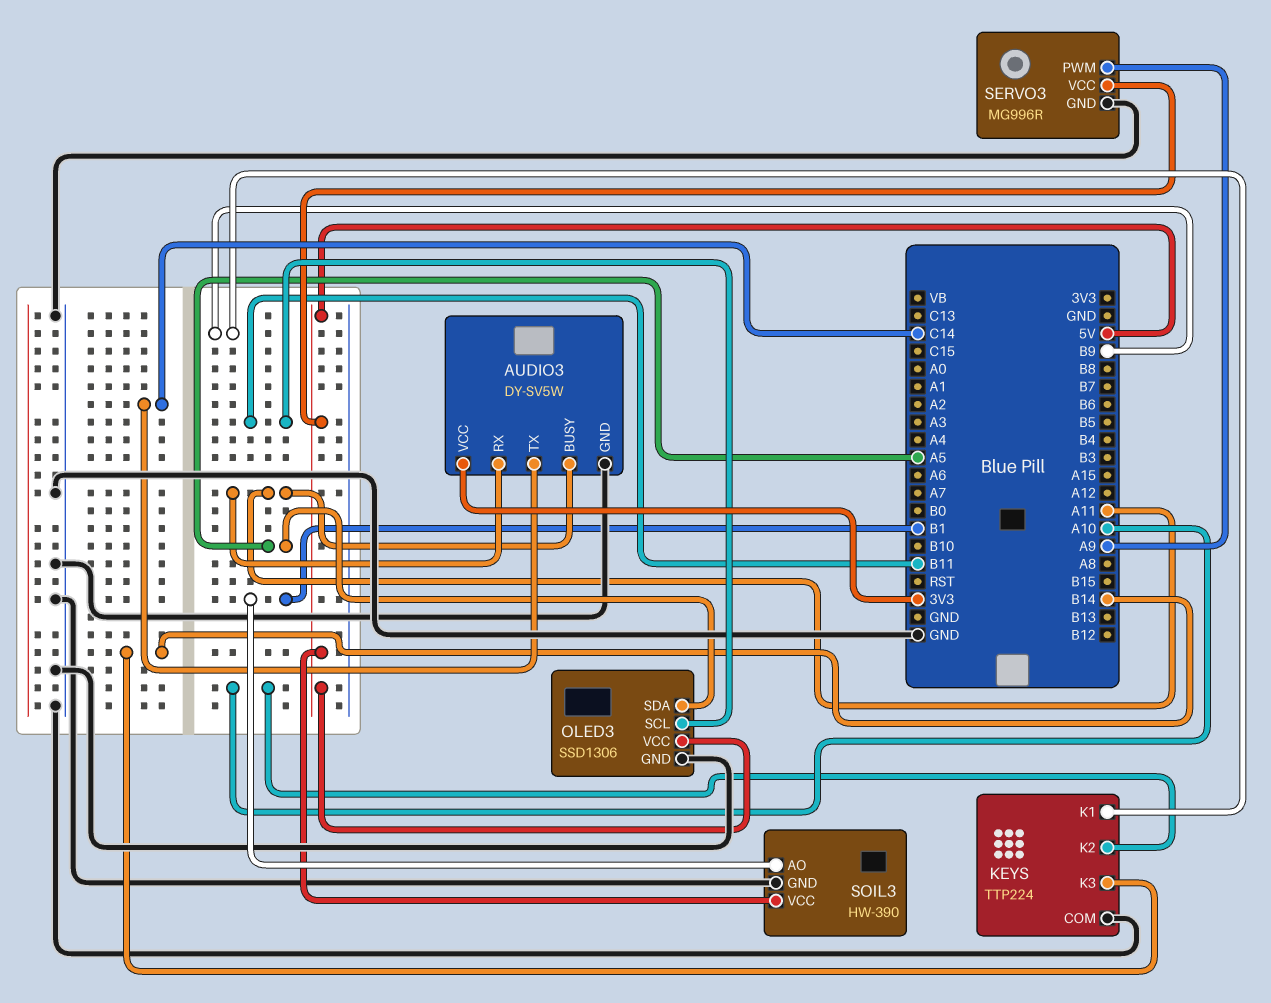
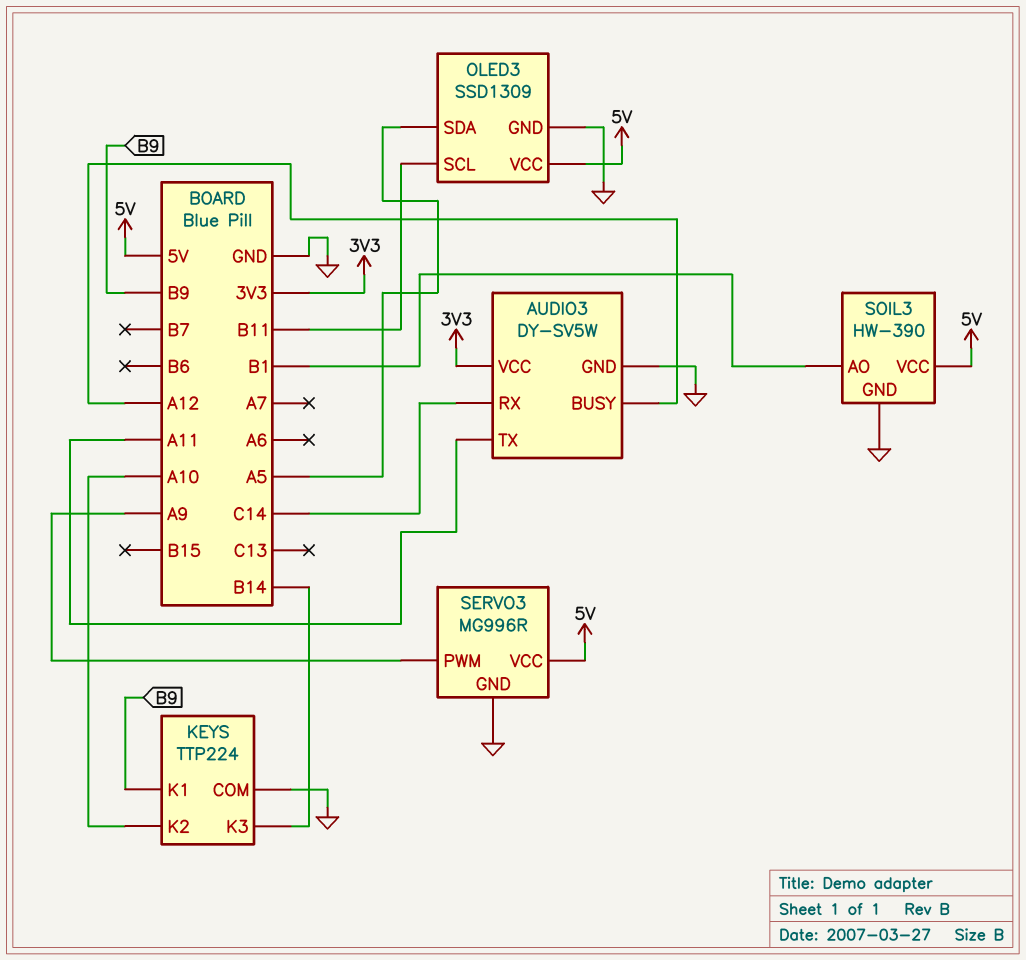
AUDIO3 pin BUSY: A11 -> A12
AUDIO3 pin RX: A11 -> C14
AUDIO3 pin TX: C14 -> A11
OLED3: SSD1306 -> SSD1309

